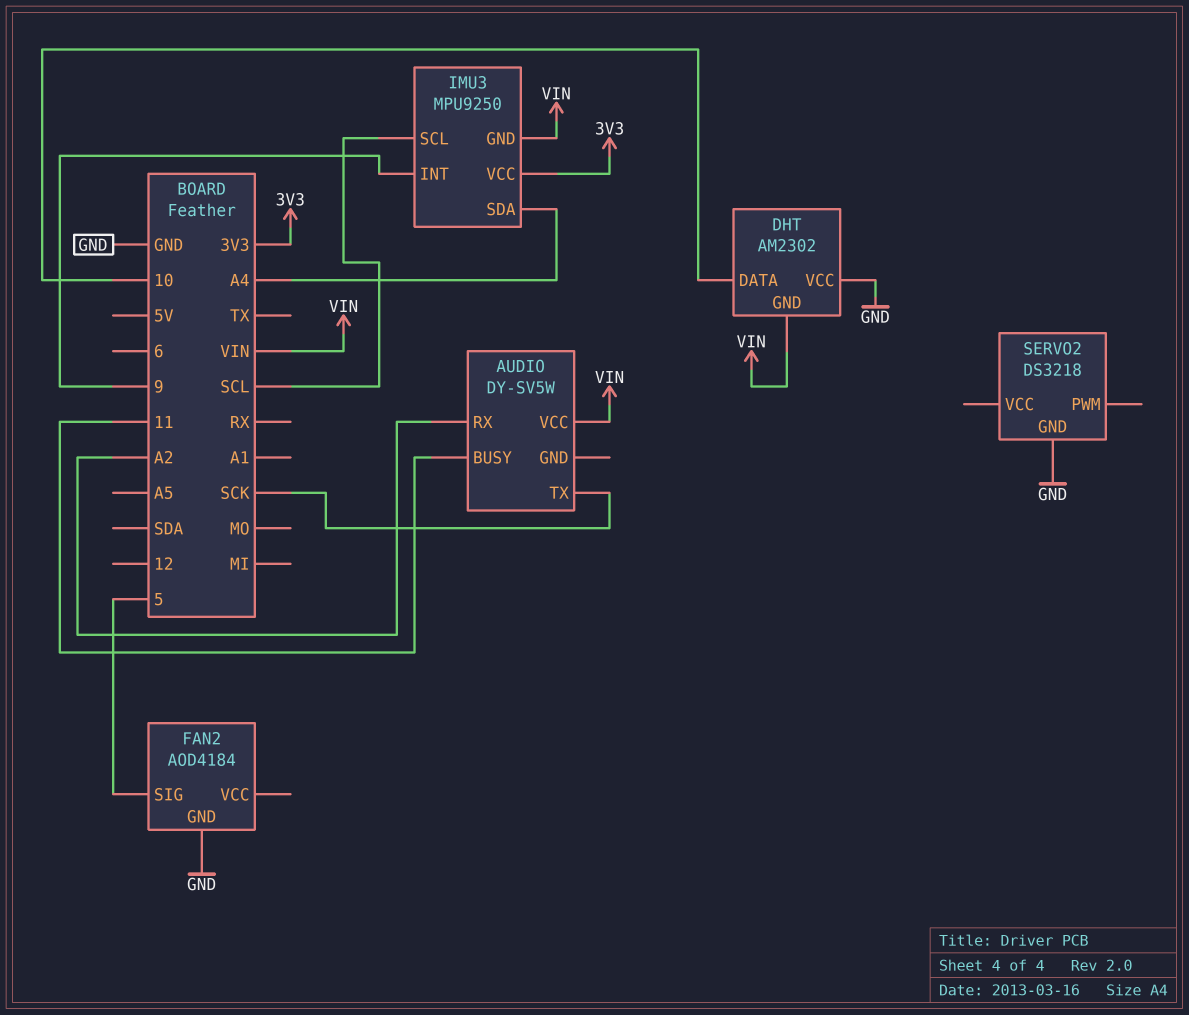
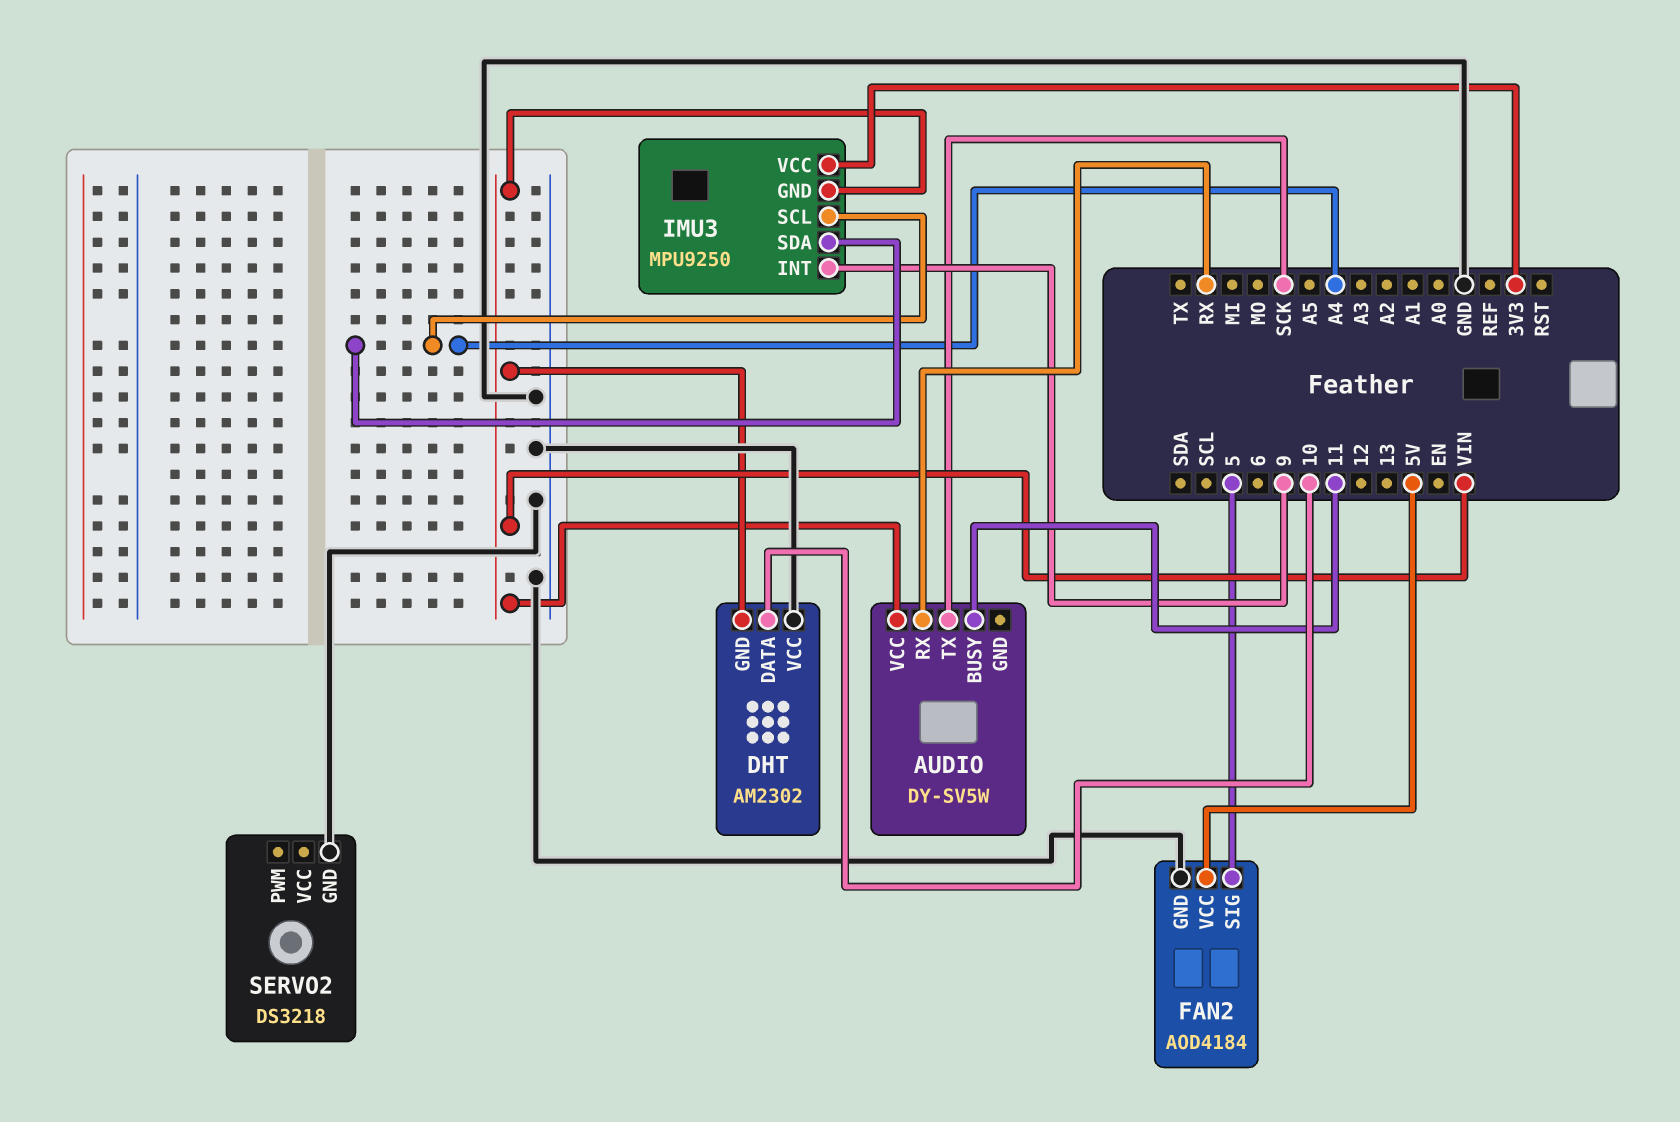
AUDIO pin RX: A2 -> RX
FAN2 pin VCC: none -> 5V
IMU3 pin SCL: SCL -> A4

